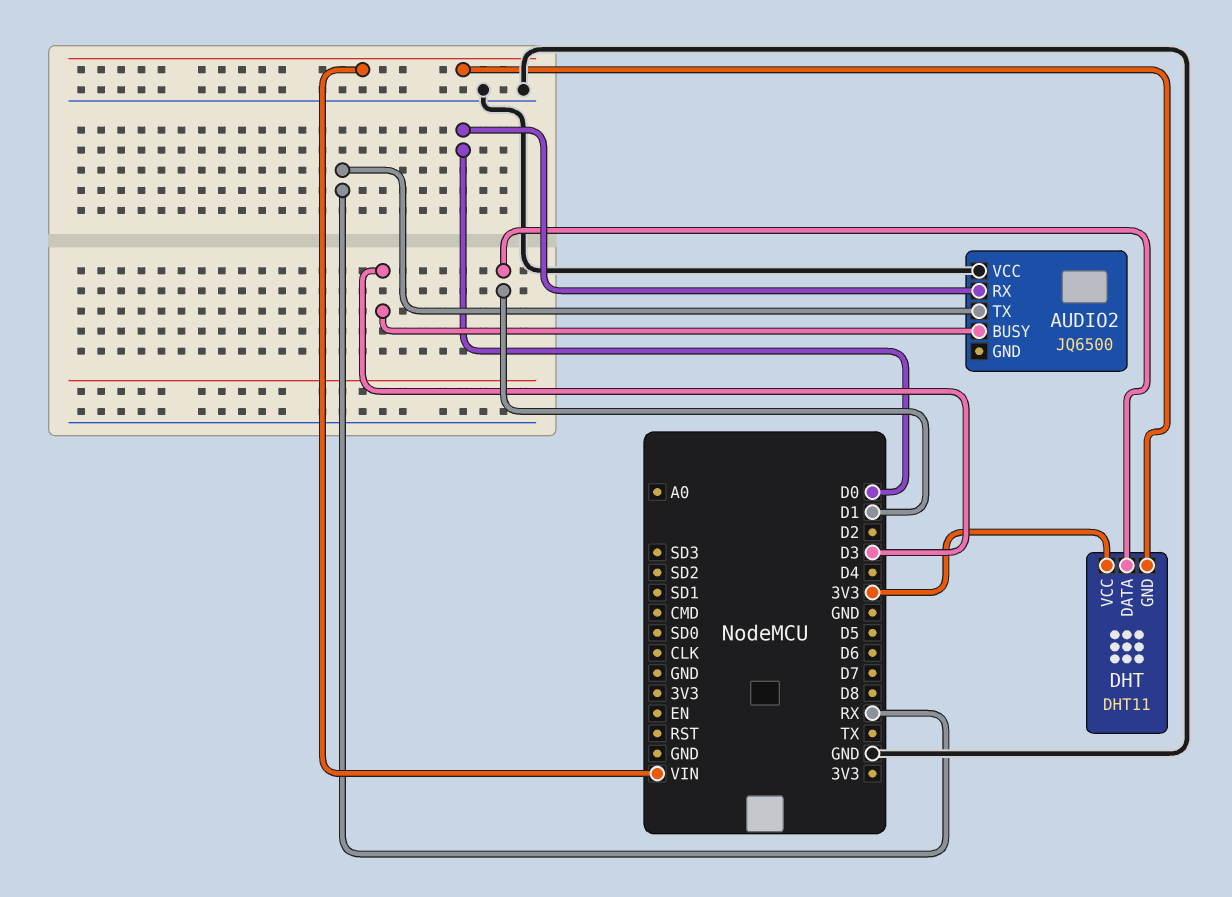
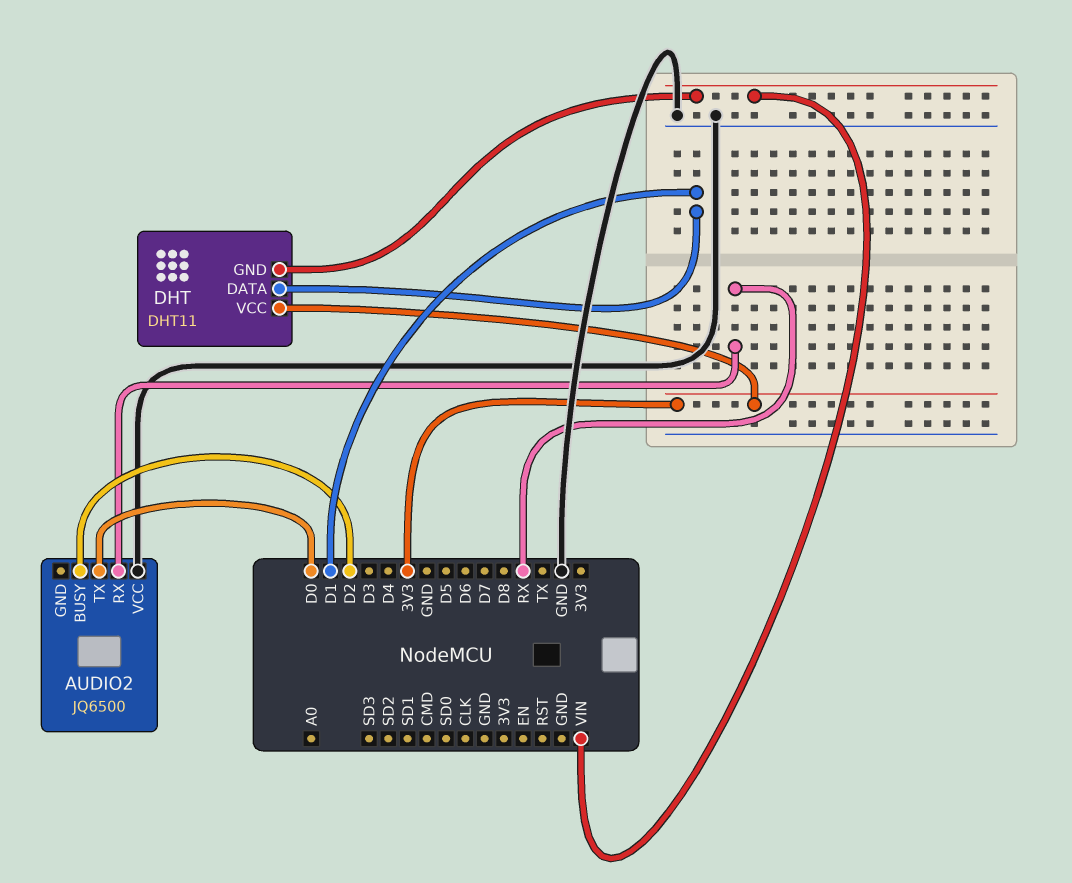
AUDIO2 pin BUSY: D3 -> D2
AUDIO2 pin RX: D0 -> RX
AUDIO2 pin TX: RX -> D0

